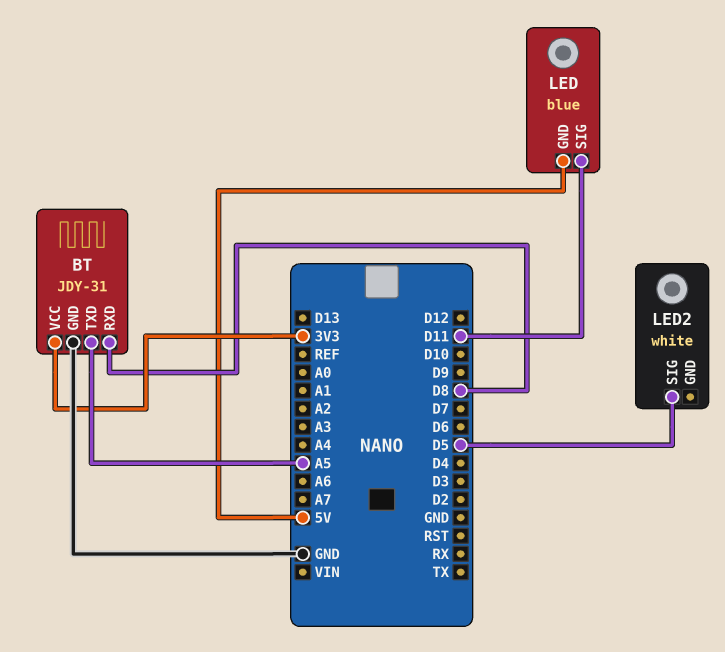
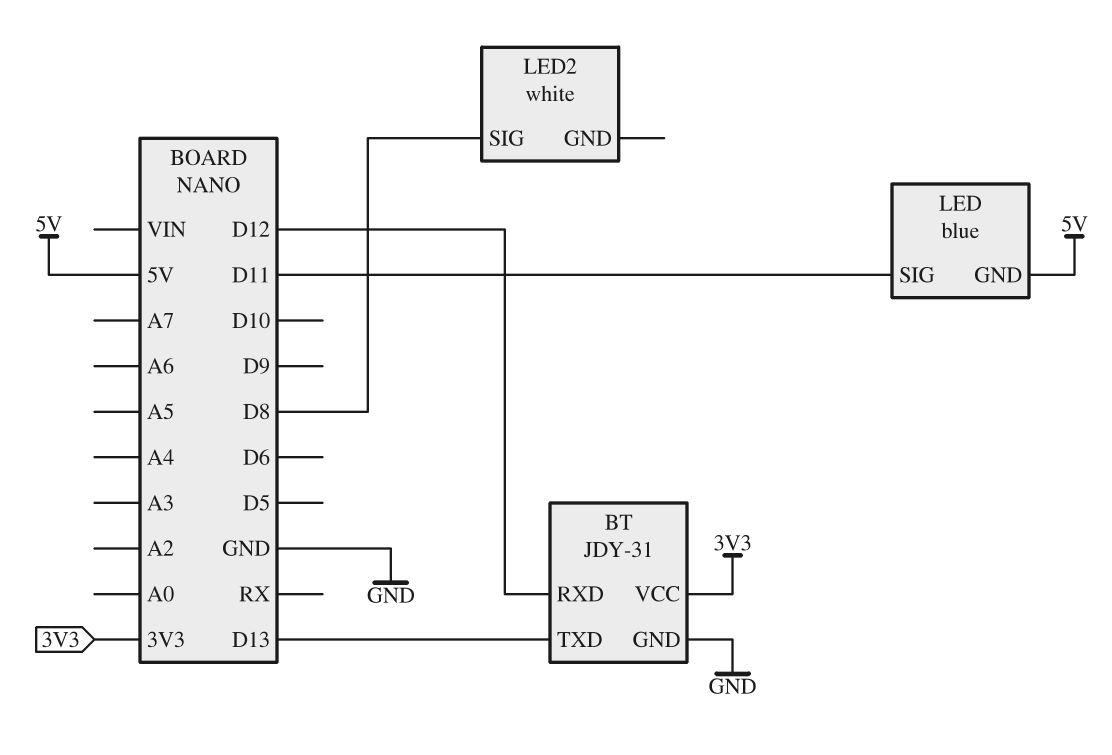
BT pin RXD: D8 -> D12
BT pin TXD: A5 -> D13
LED2 pin SIG: D5 -> D8

